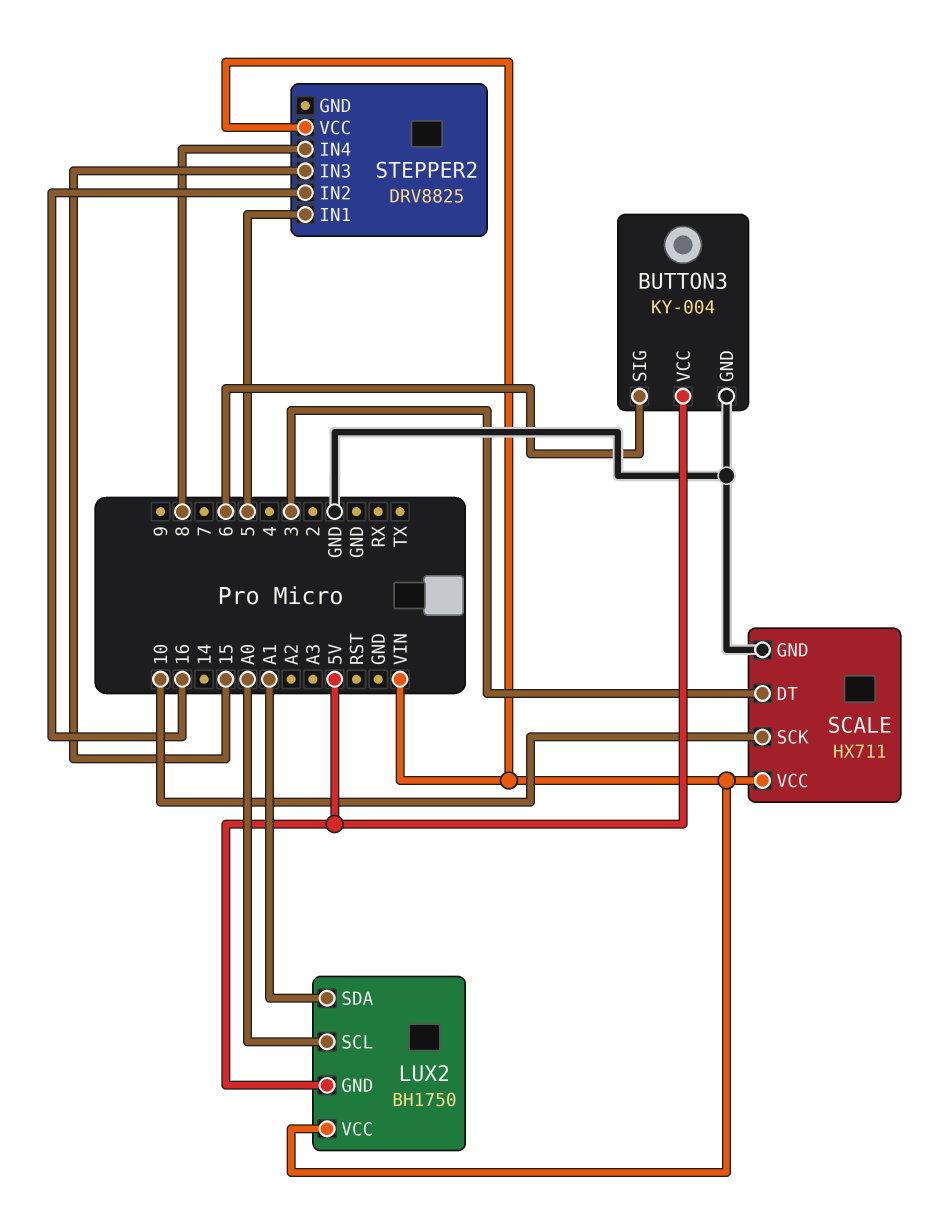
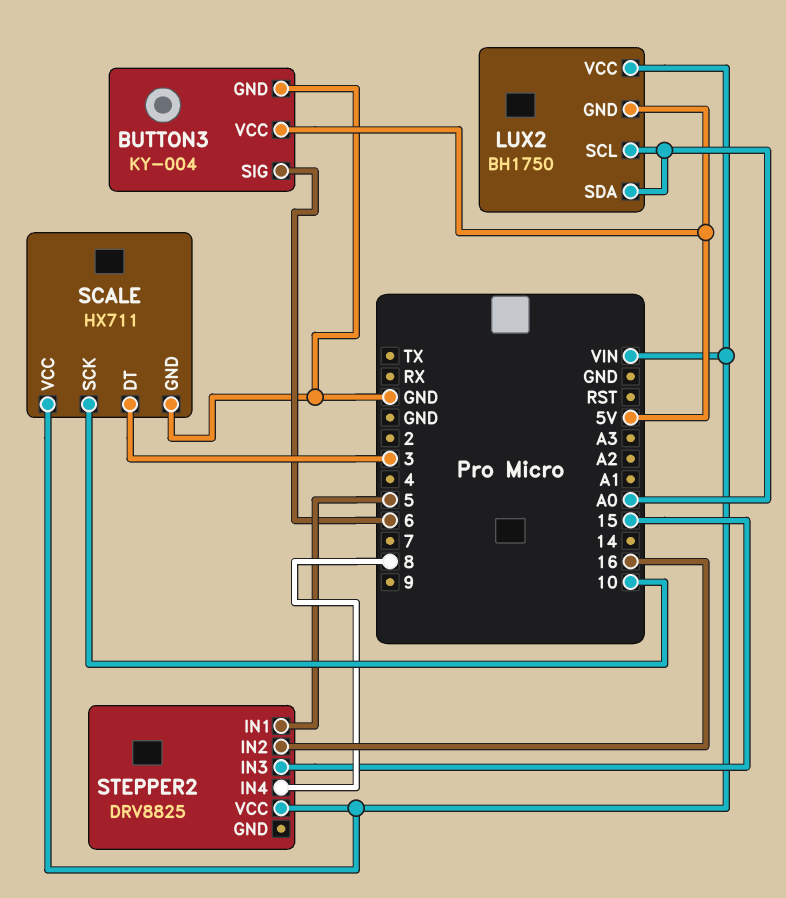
LUX2 pin SDA: A1 -> A0

